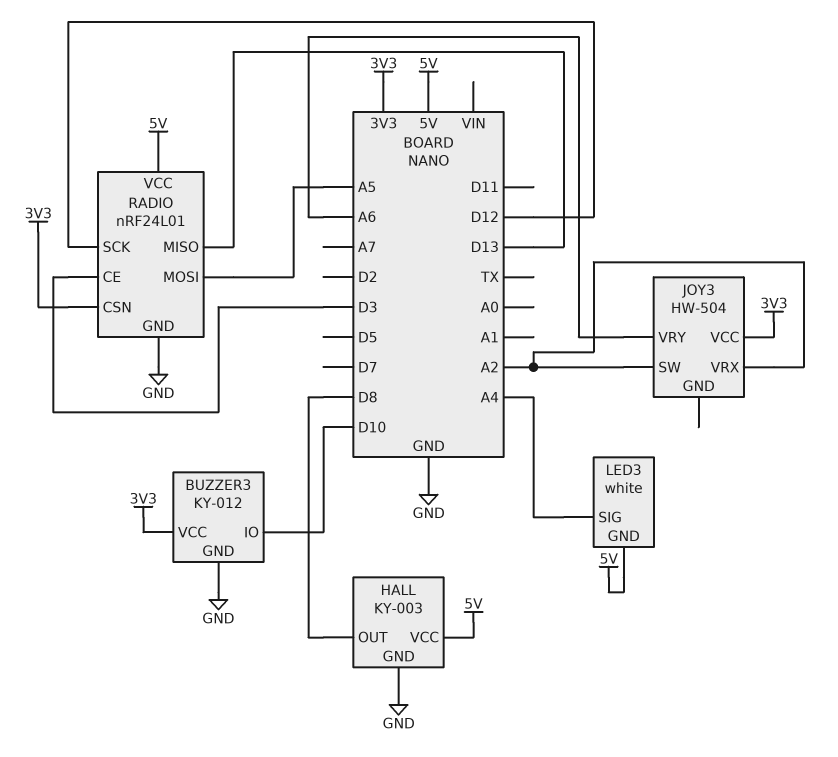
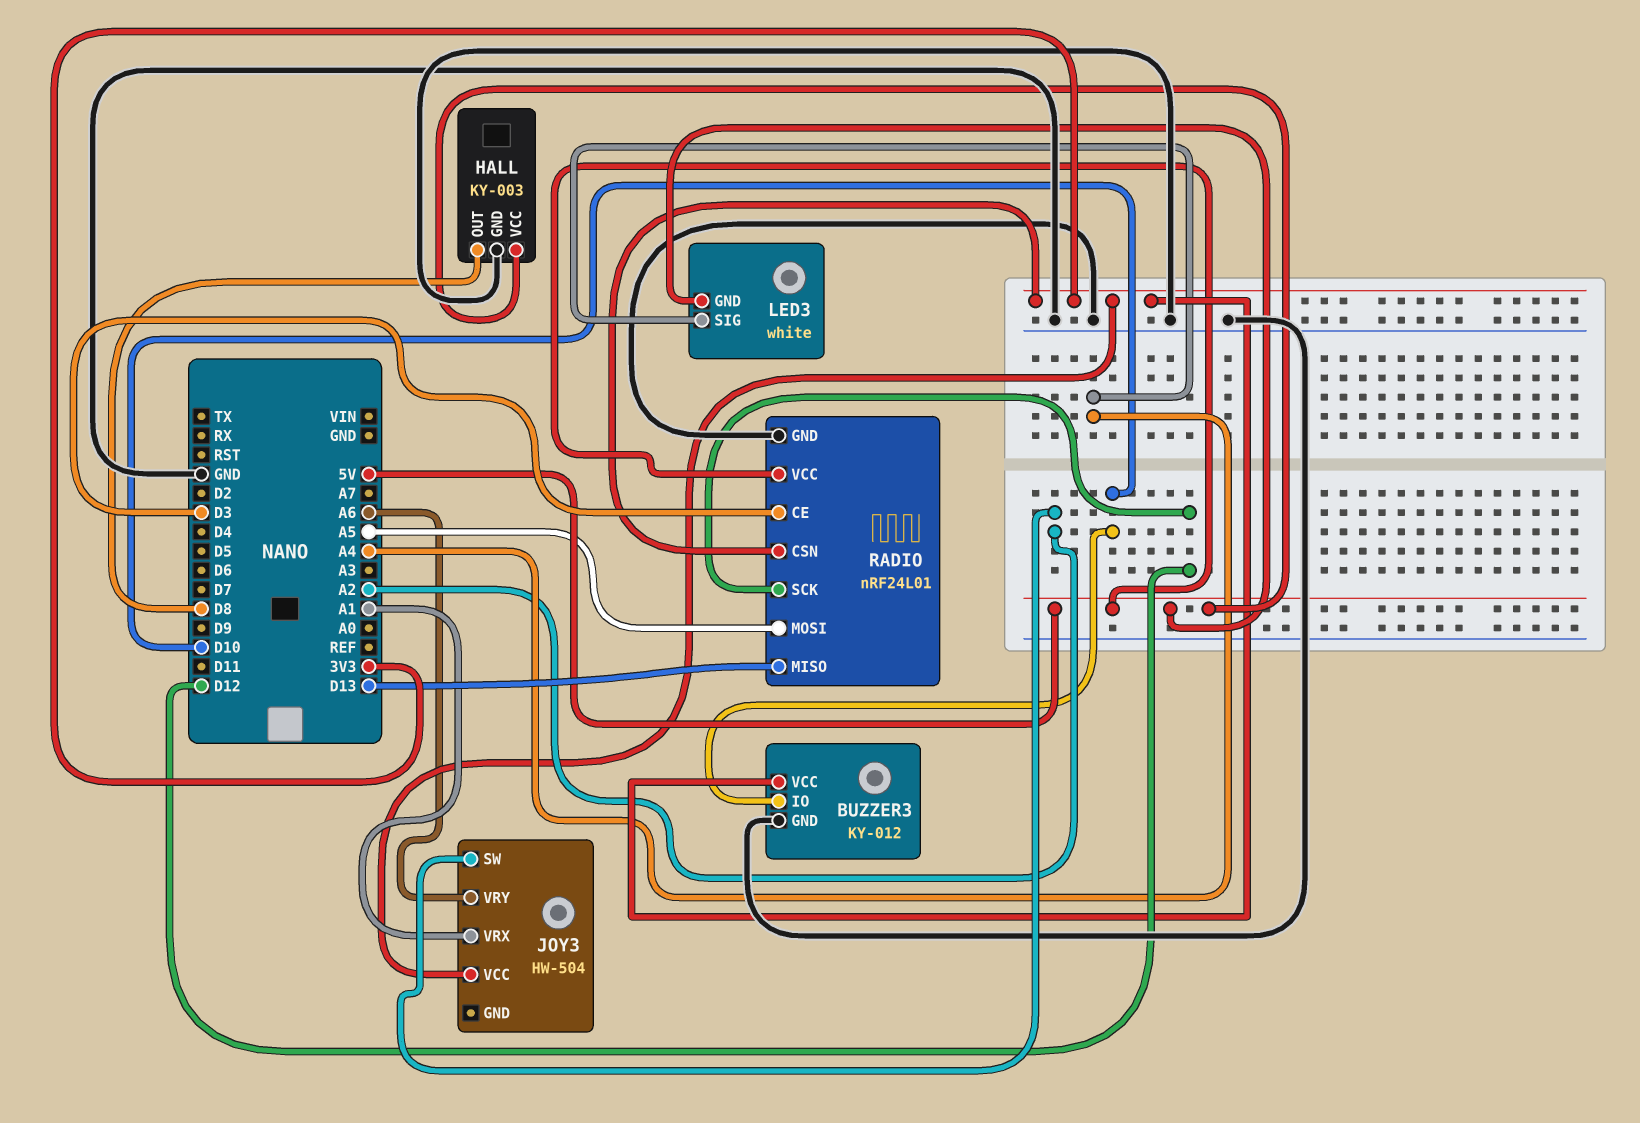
JOY3 pin VRX: A2 -> A1

